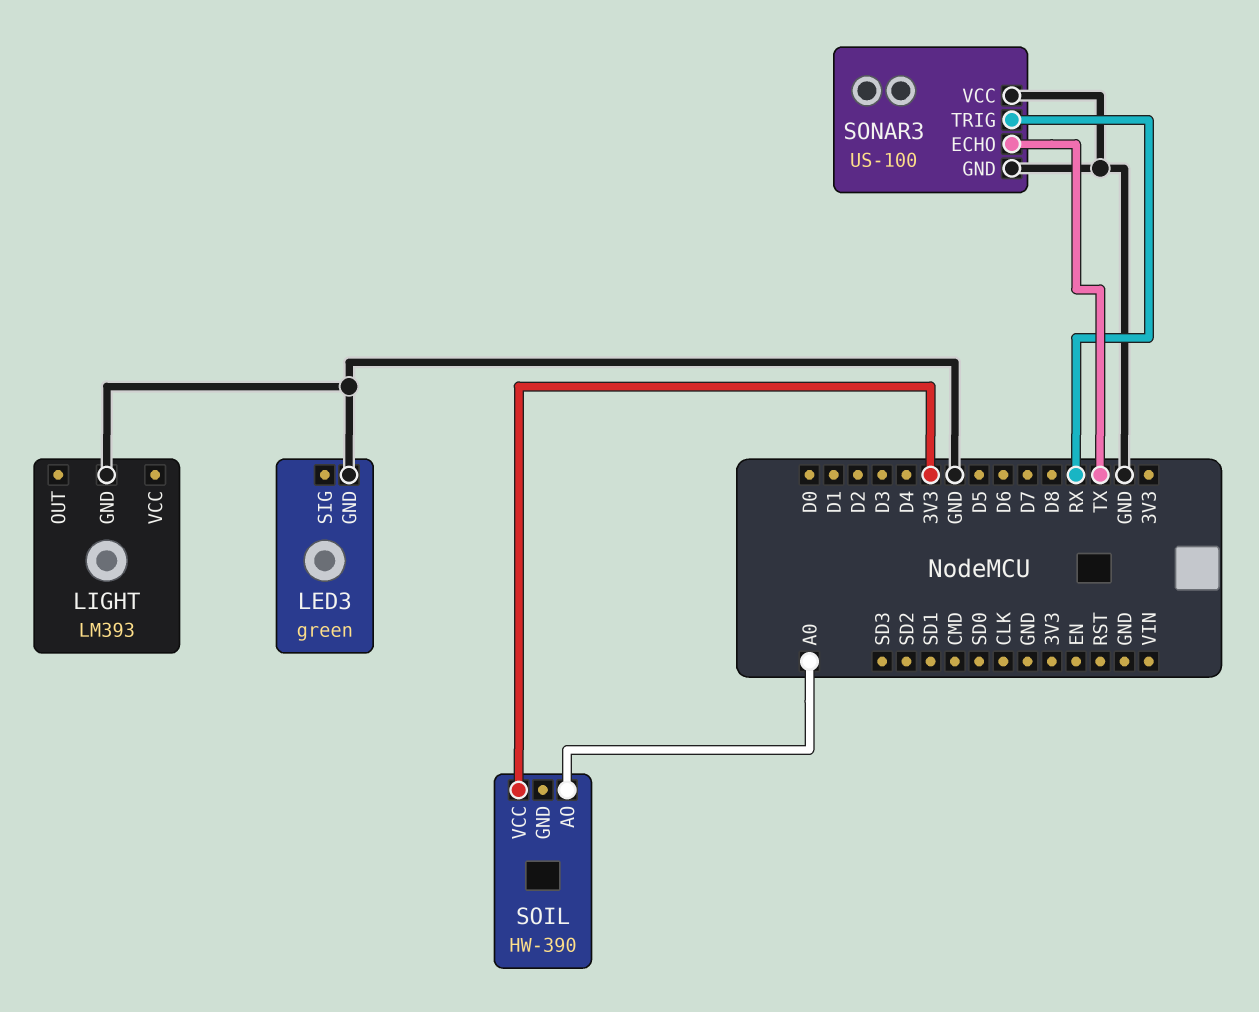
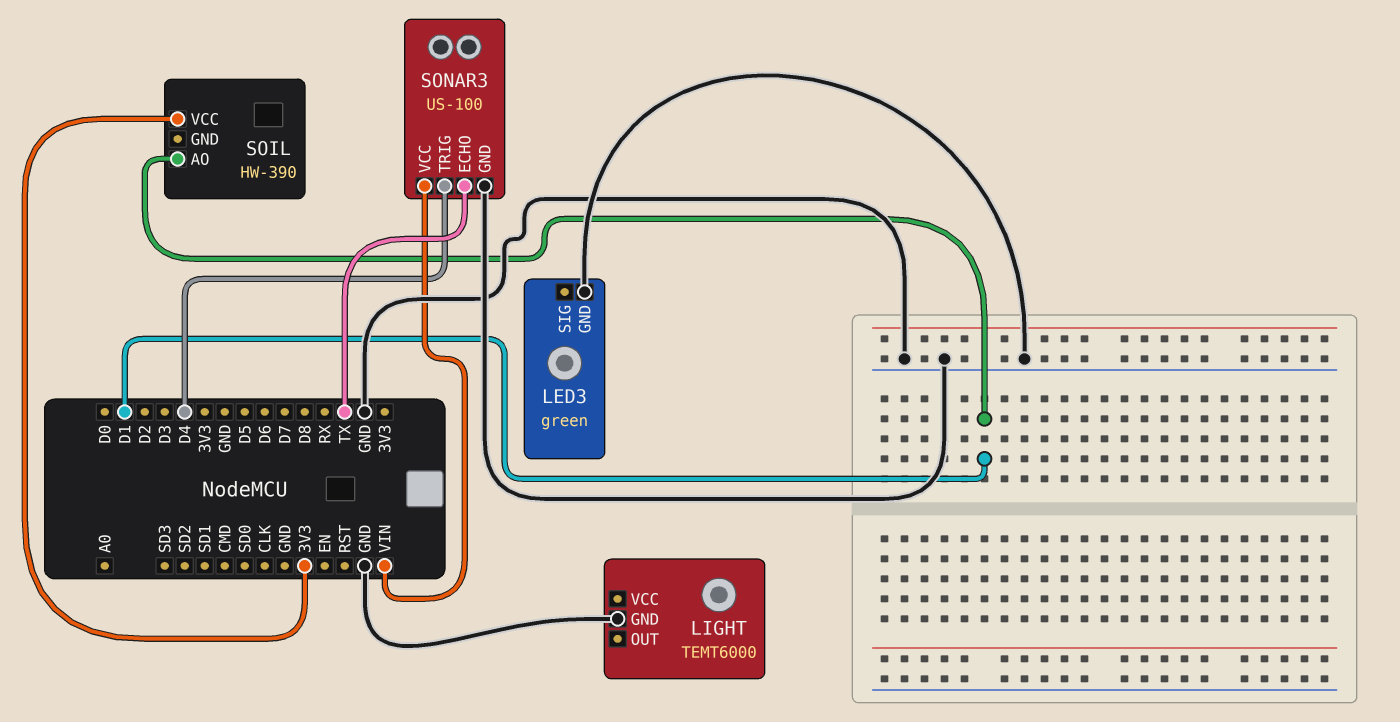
LIGHT: LM393 -> TEMT6000
SOIL pin AO: A0 -> D1
SONAR3 pin TRIG: RX -> D4
SONAR3 pin VCC: GND -> VIN

